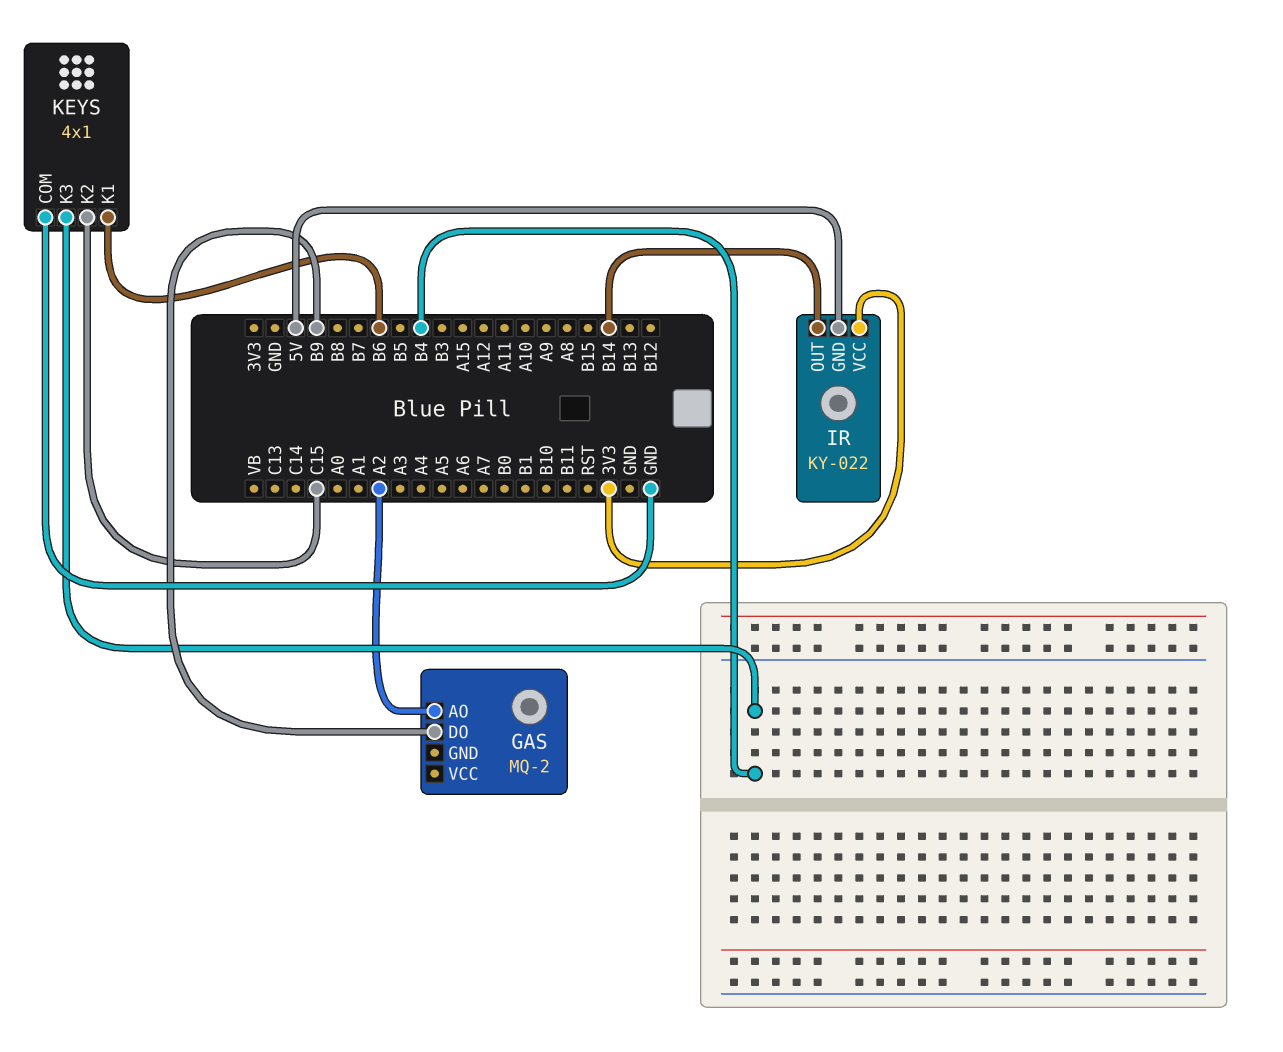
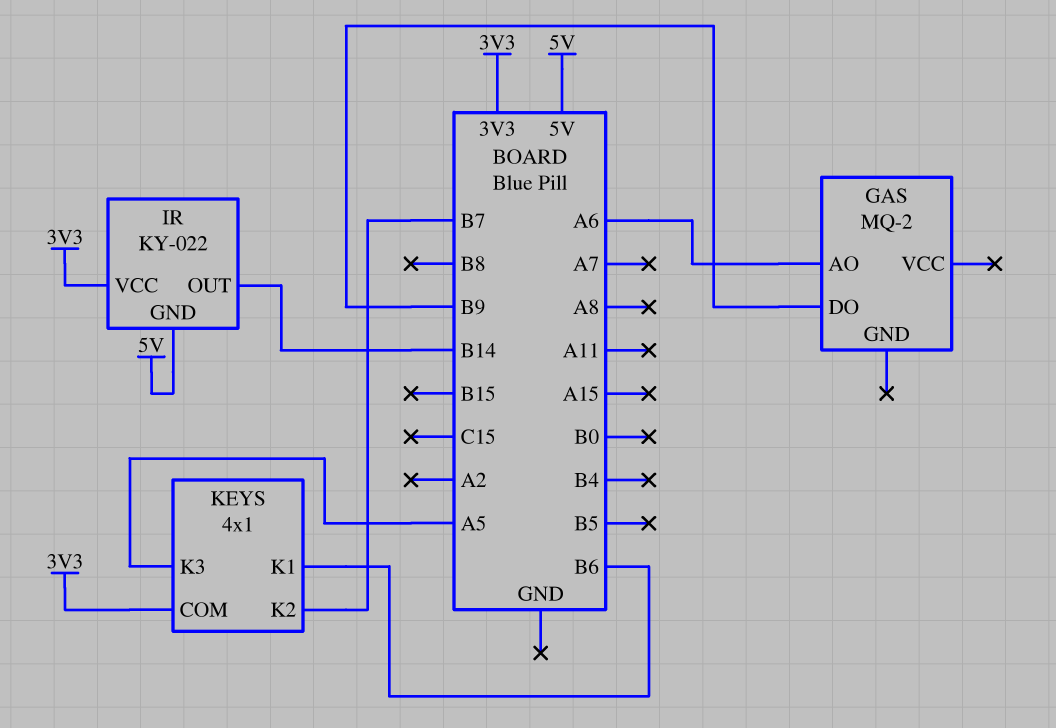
GAS pin AO: A2 -> A6
KEYS pin COM: GND -> 3V3
KEYS pin K2: C15 -> B7
KEYS pin K3: B4 -> A5

